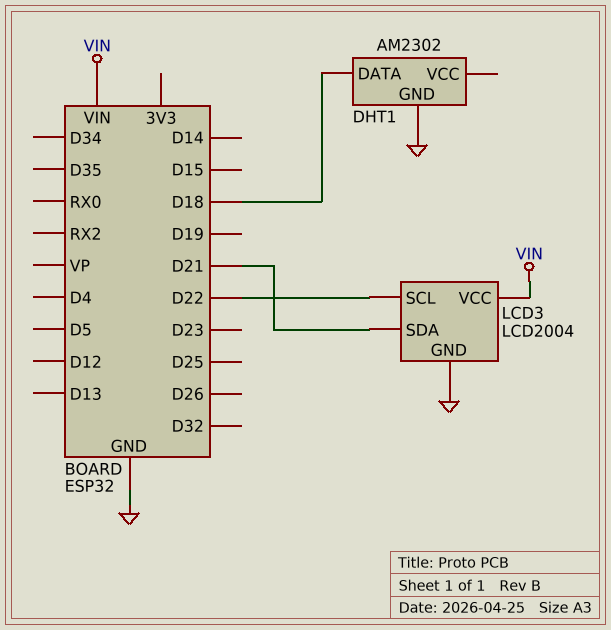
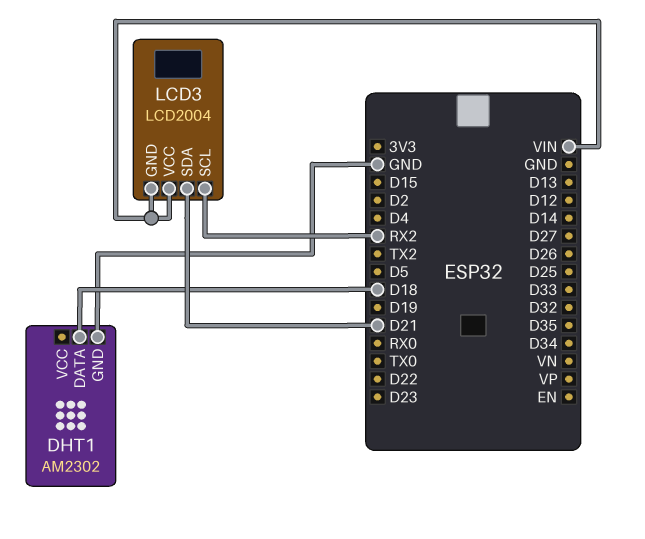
LCD3 pin GND: GND -> VIN
LCD3 pin SCL: D22 -> RX2

